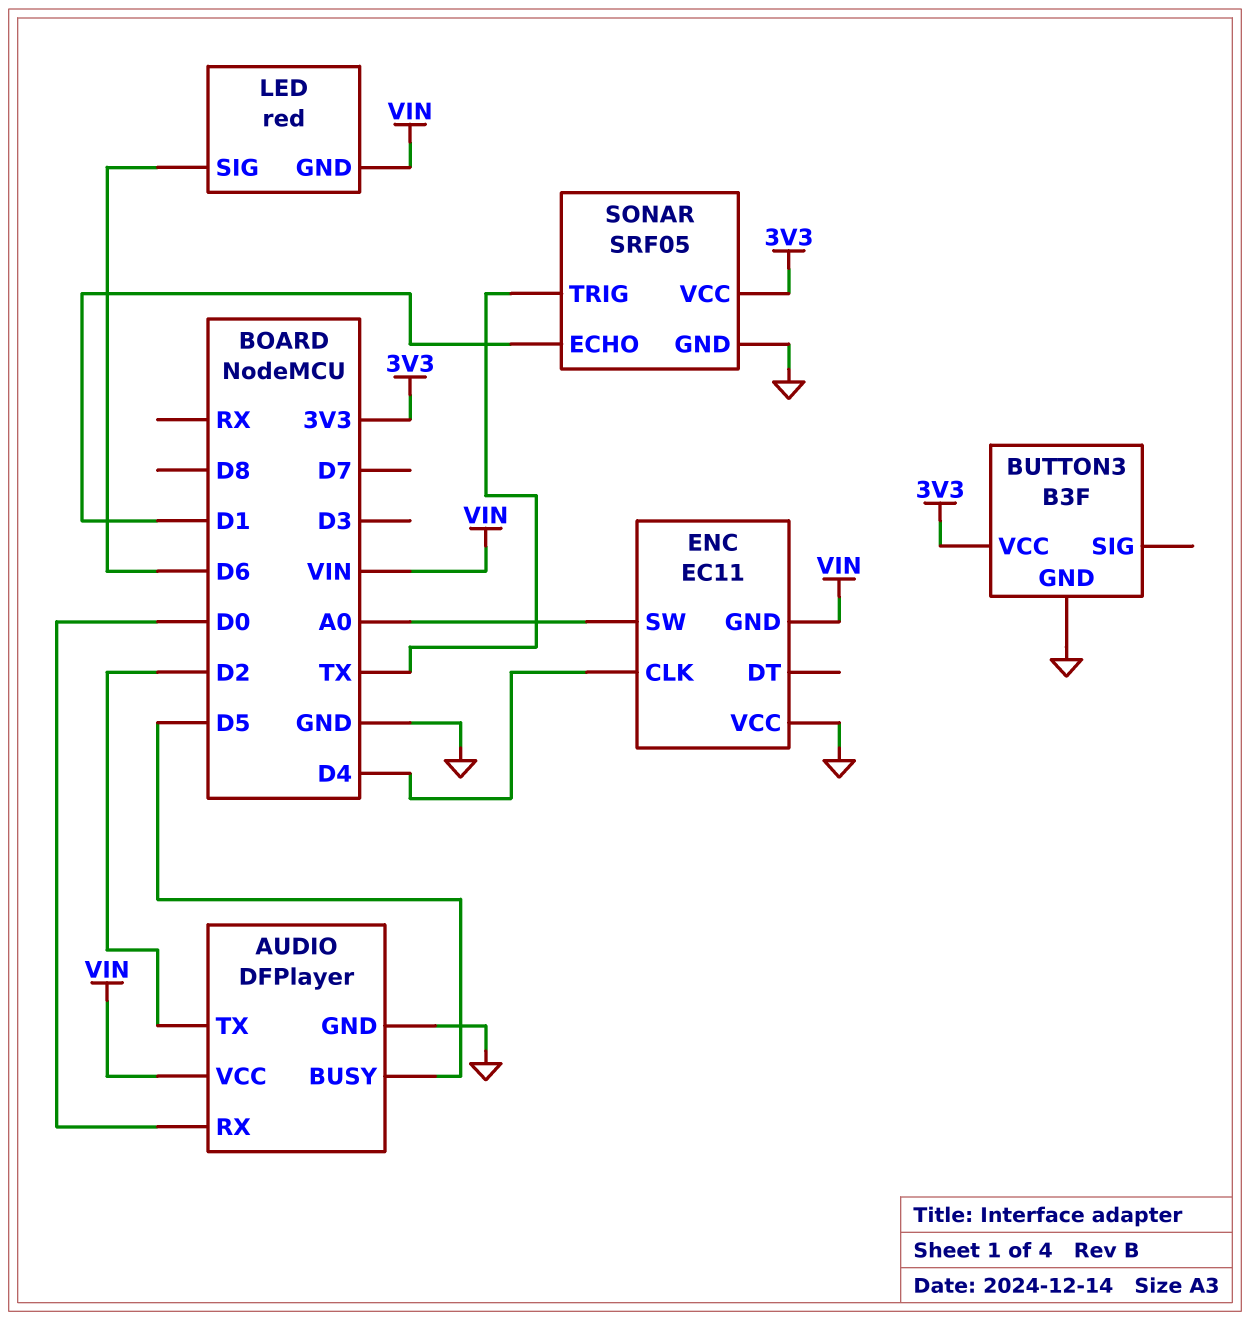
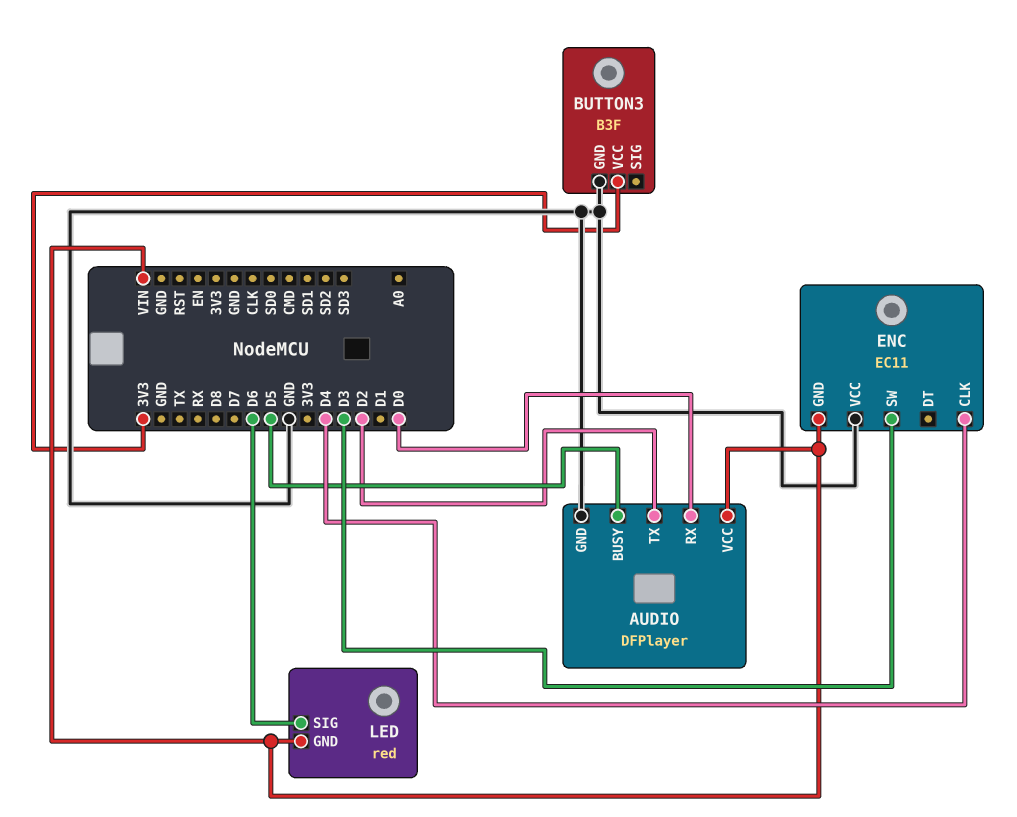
ENC pin SW: A0 -> D3
SONAR: SRF05 -> none
SONAR pin ECHO: D1 -> none
SONAR pin GND: GND -> none
SONAR pin TRIG: TX -> none
SONAR pin VCC: 3V3 -> none

